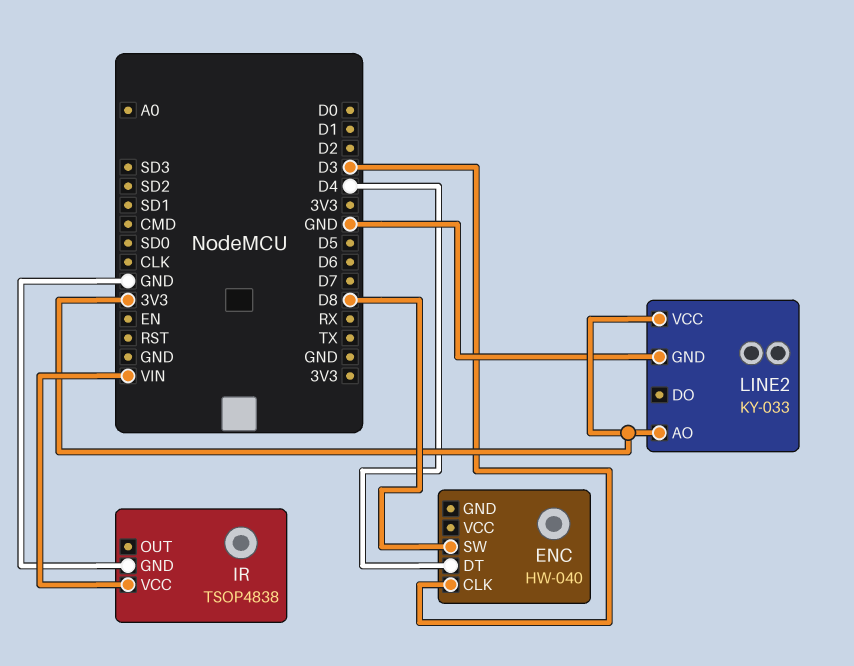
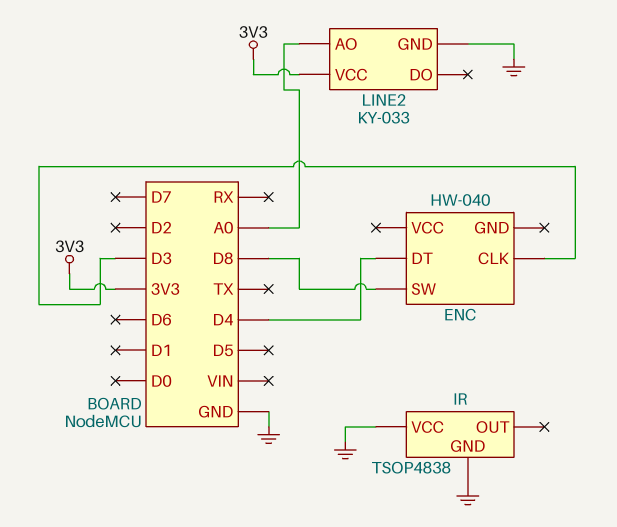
IR pin VCC: VIN -> GND
LINE2 pin AO: 3V3 -> A0

